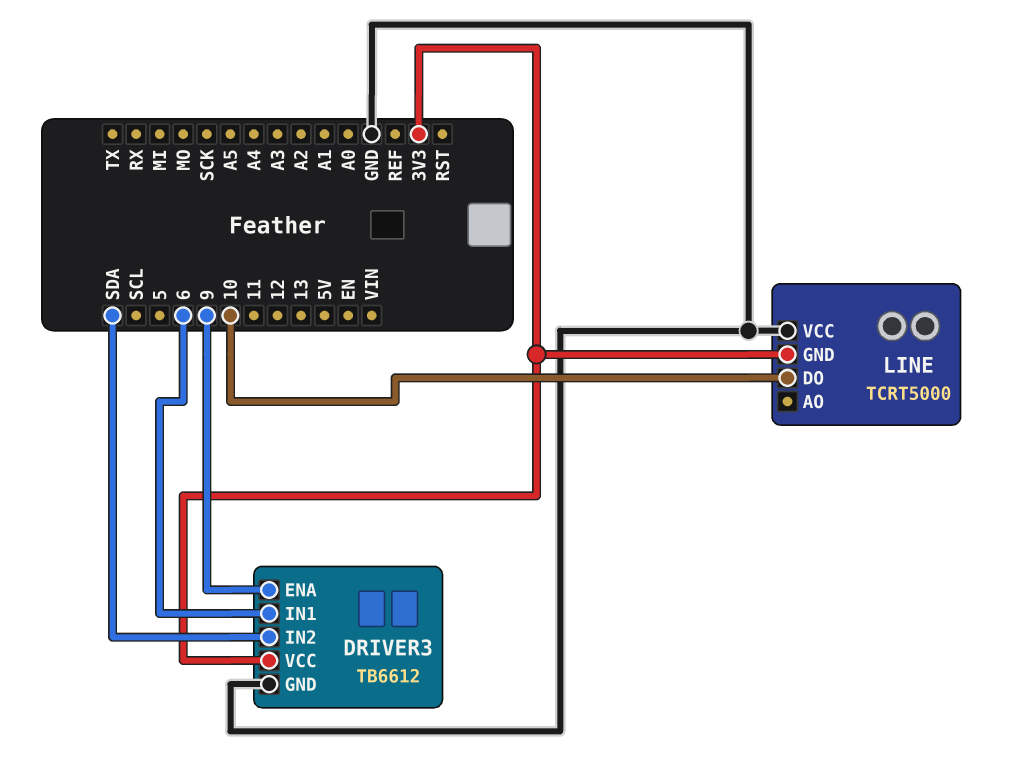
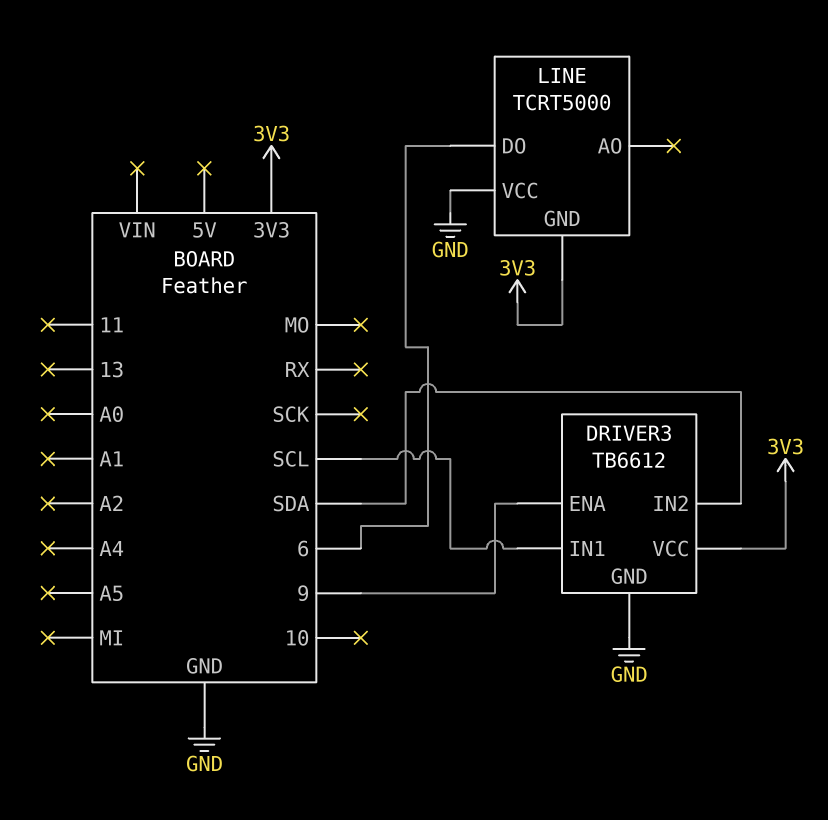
DRIVER3 pin IN1: 6 -> SCL
LINE pin DO: 10 -> 6

